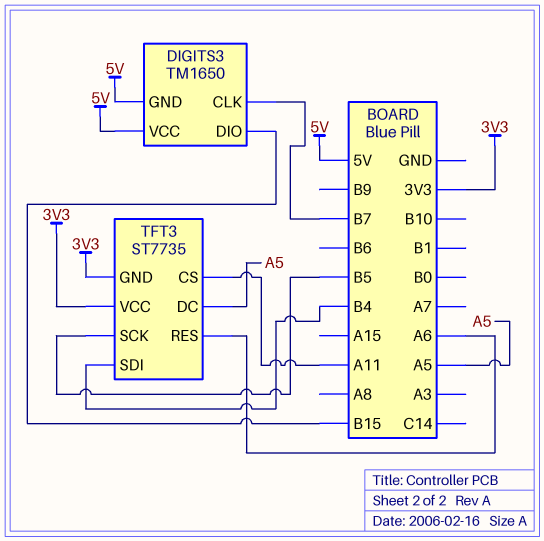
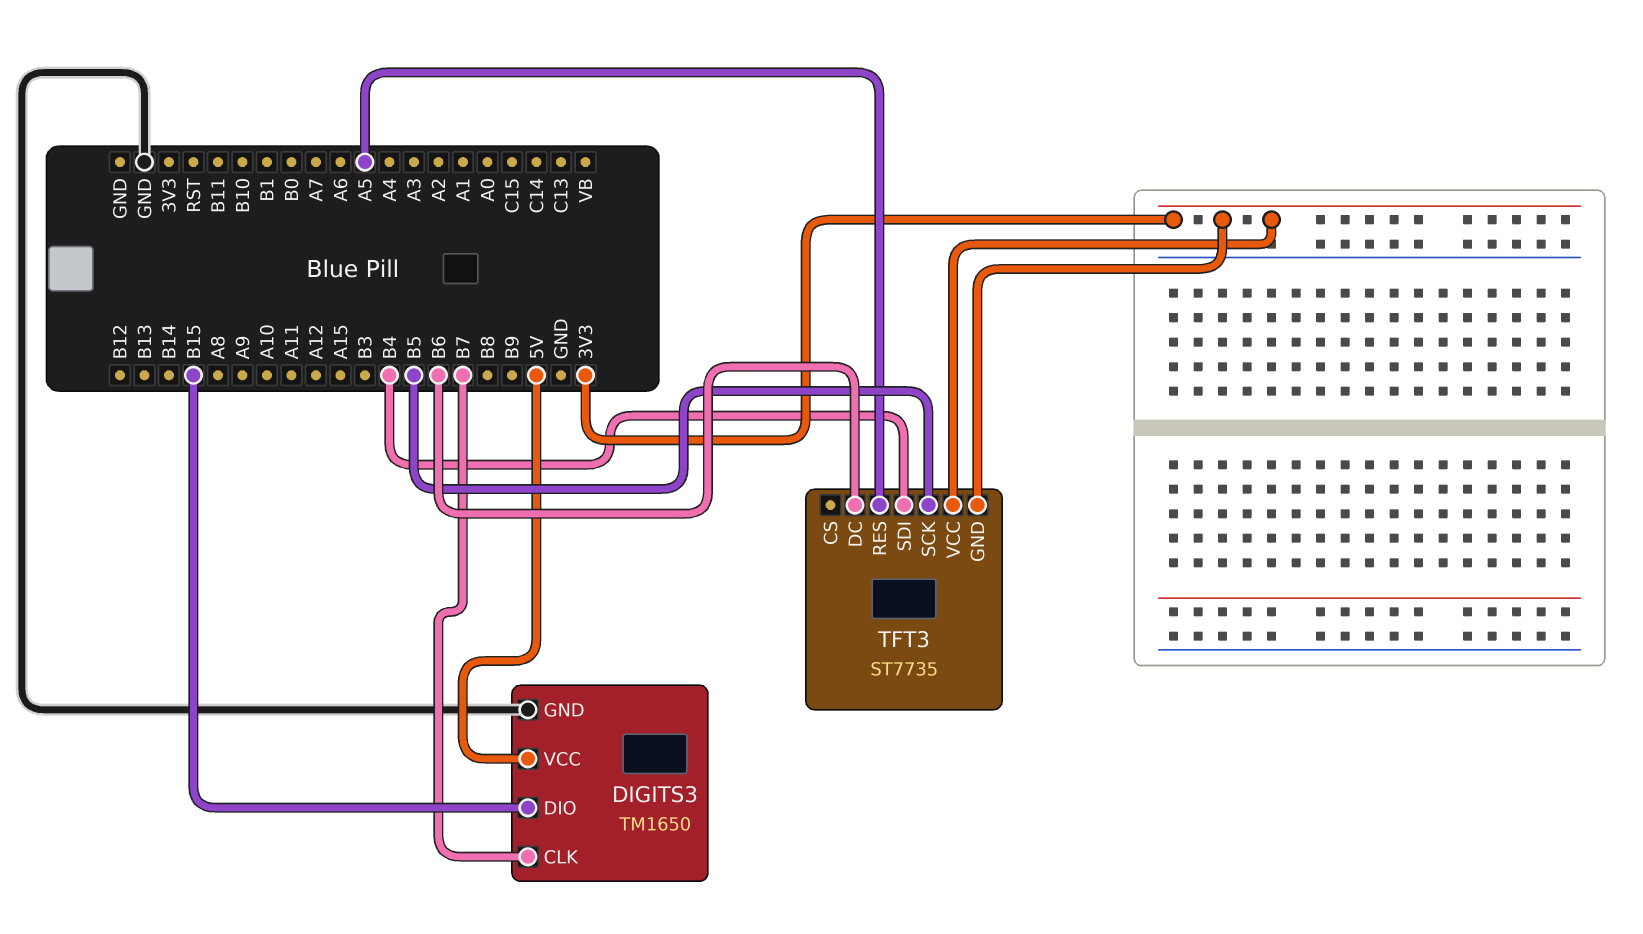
DIGITS3 pin GND: 5V -> GND
TFT3 pin CS: A11 -> none
TFT3 pin DC: A5 -> B6
TFT3 pin RES: A6 -> A5

